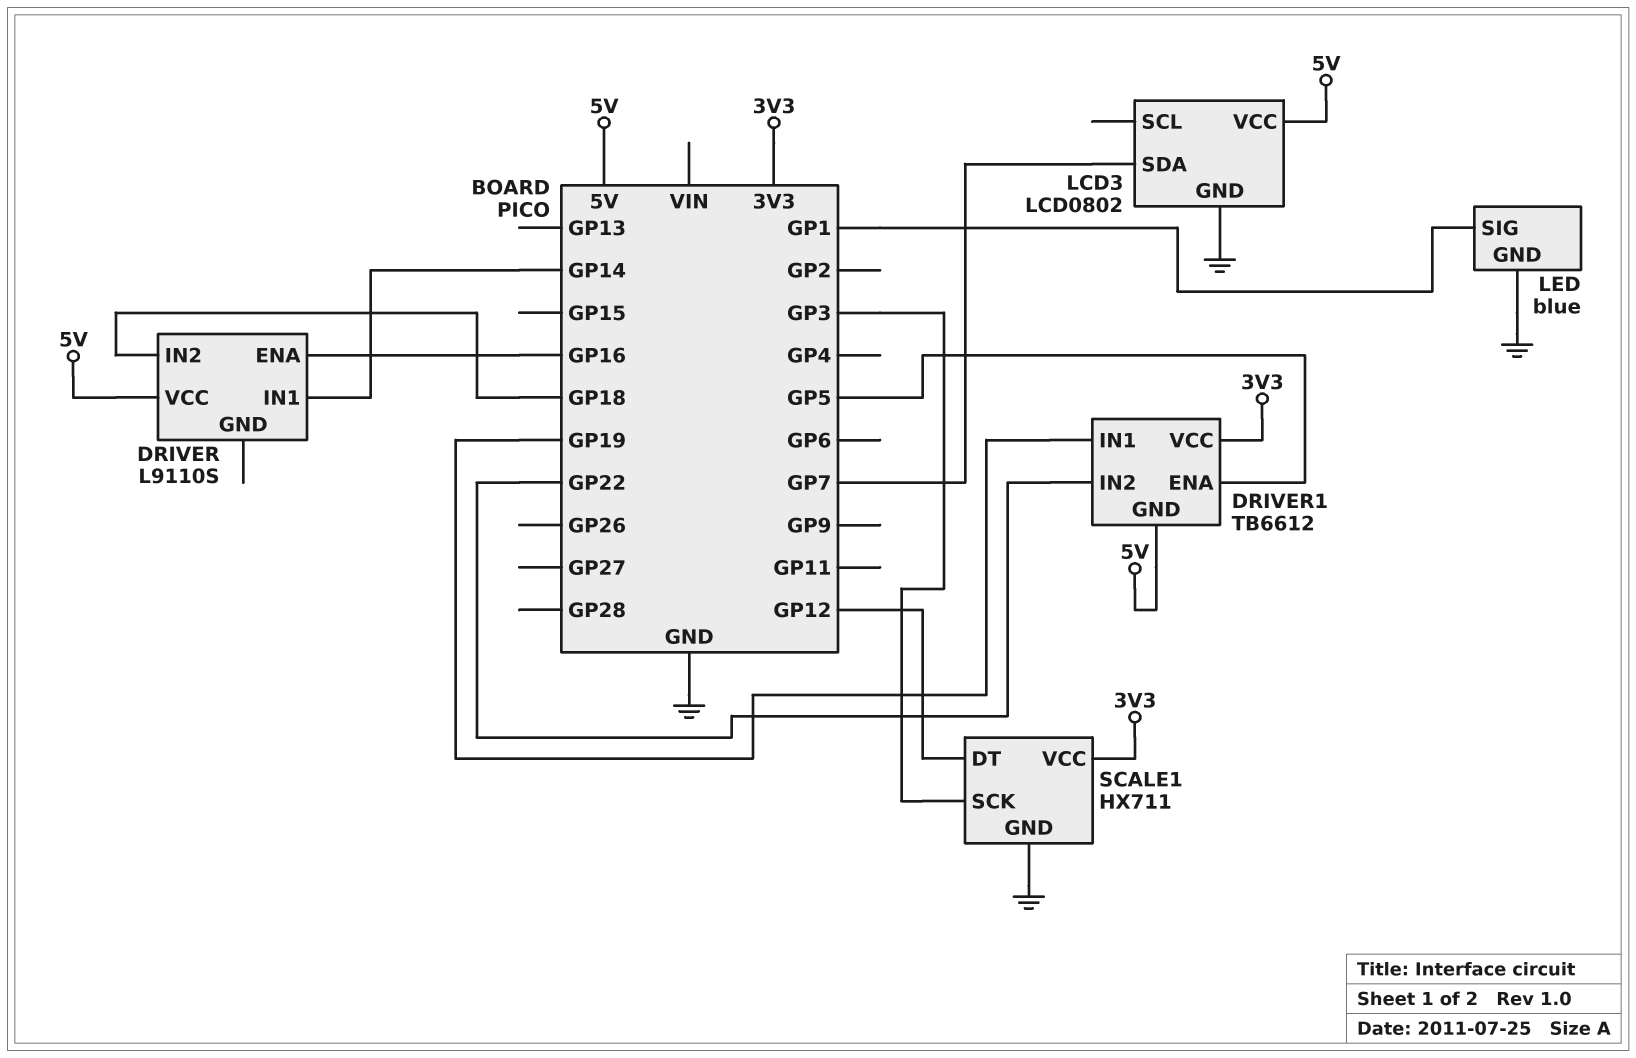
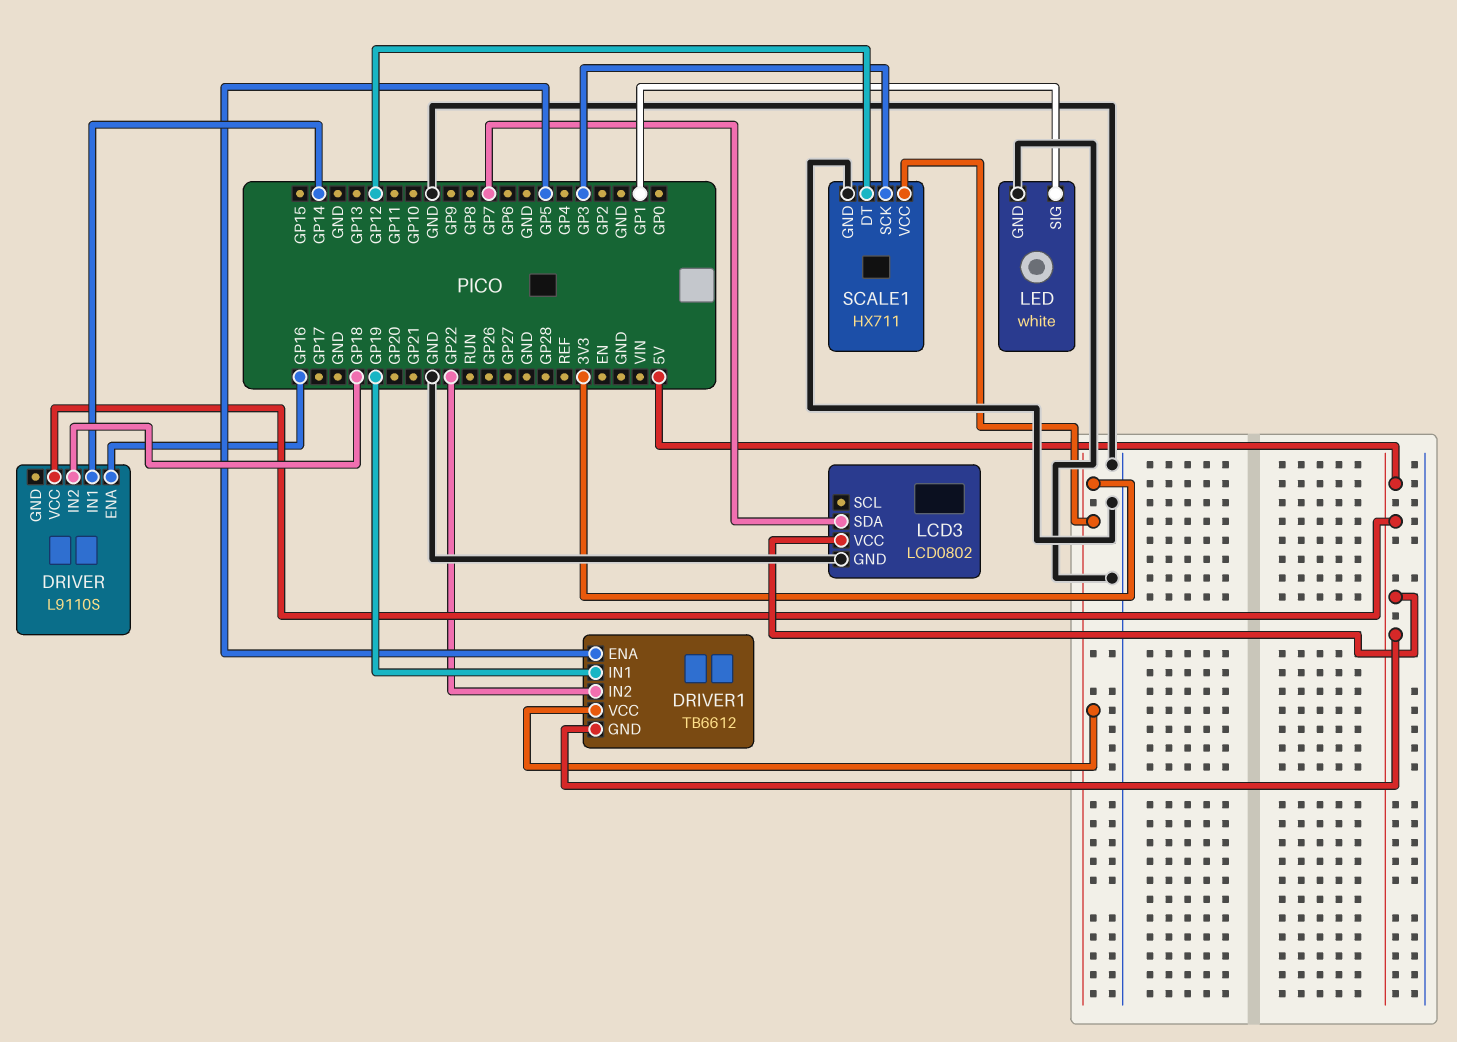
LED: blue -> white

